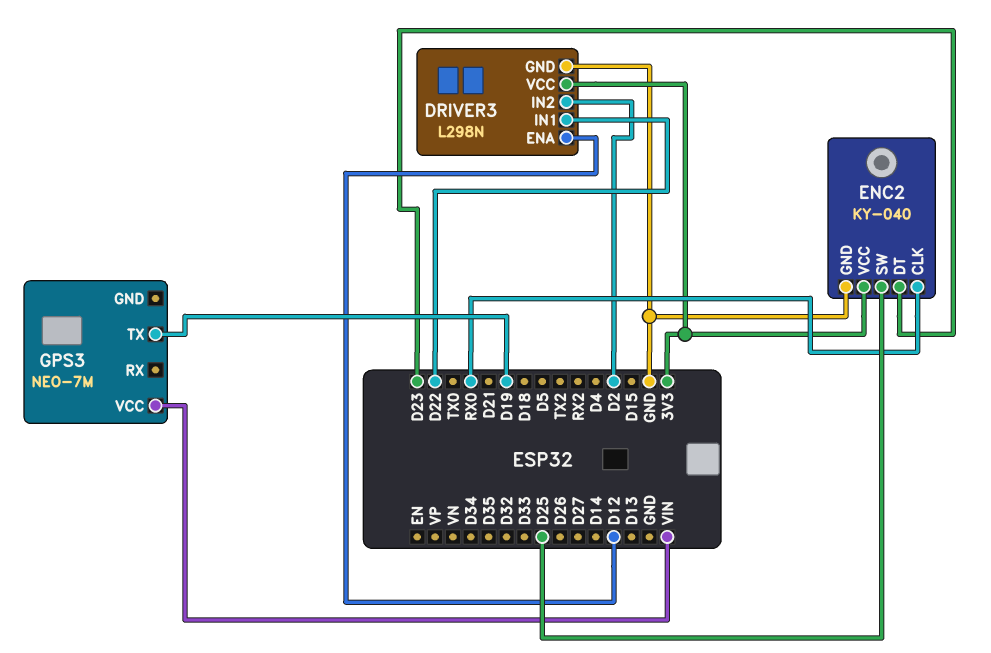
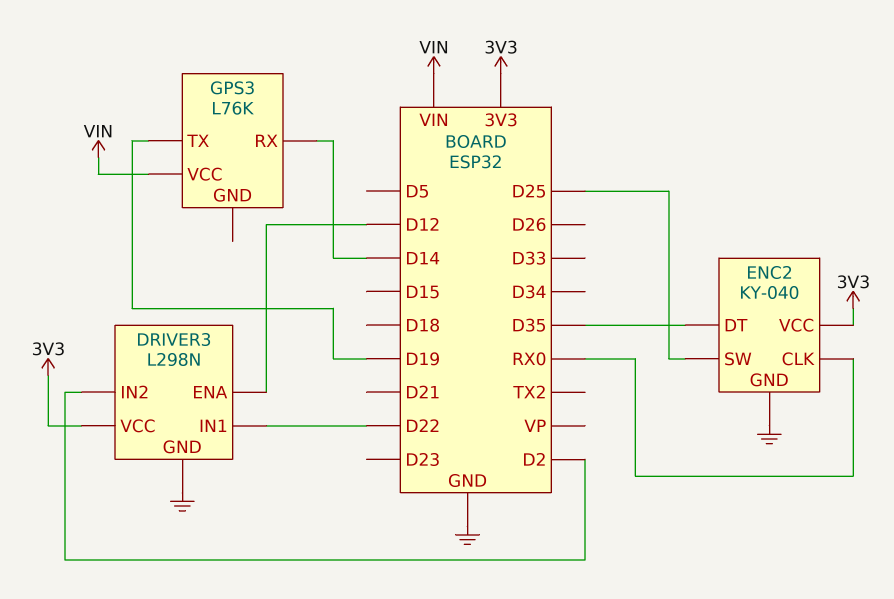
ENC2 pin DT: D23 -> D35
GPS3: NEO-7M -> L76K
GPS3 pin RX: none -> D14

